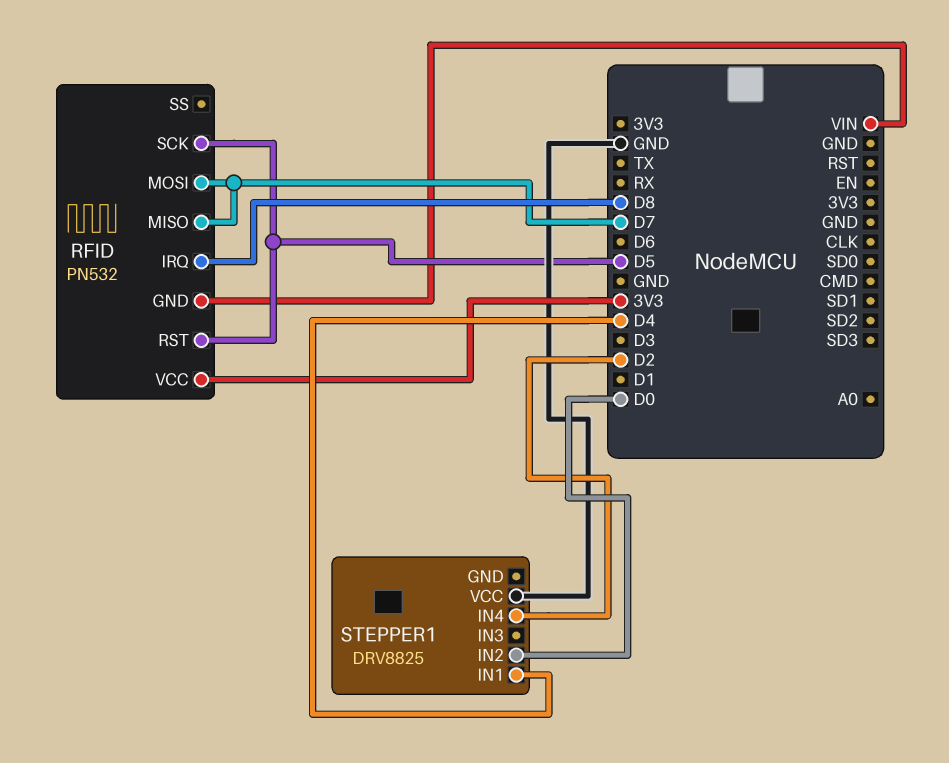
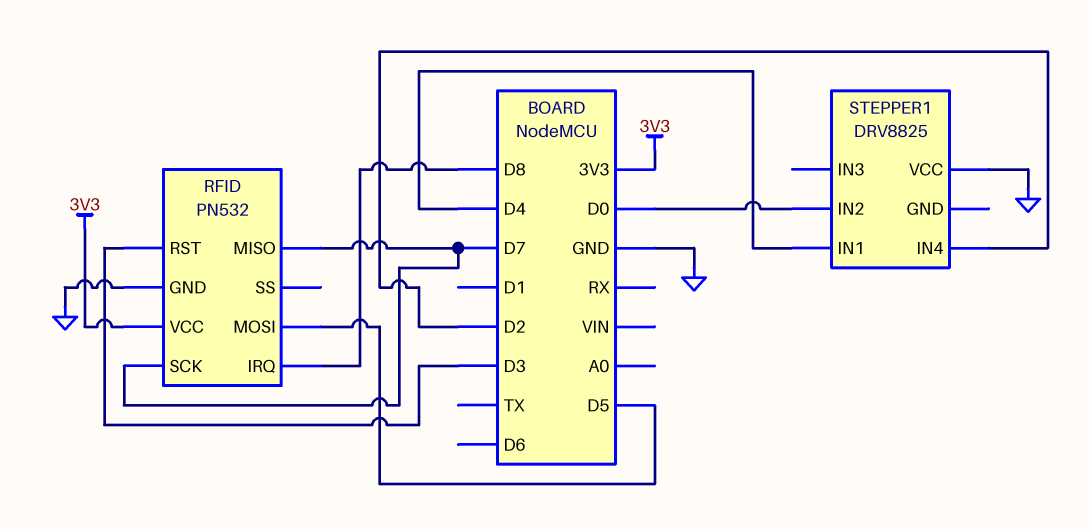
RFID pin GND: VIN -> GND
RFID pin MOSI: D7 -> D5
RFID pin RST: D5 -> D3
RFID pin SCK: D5 -> D7

